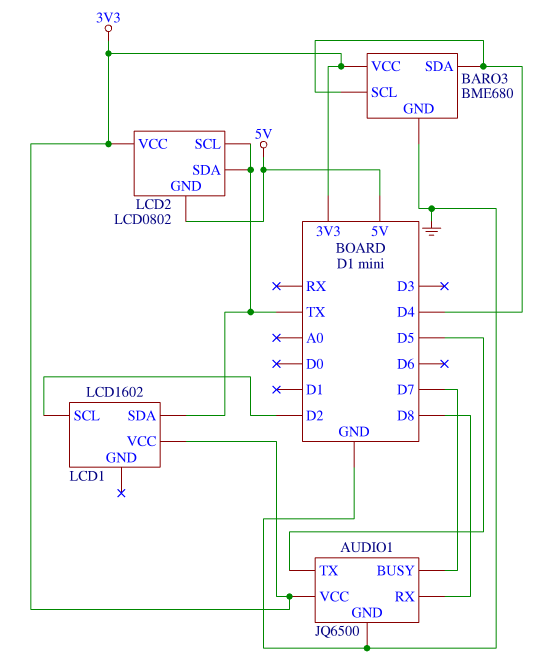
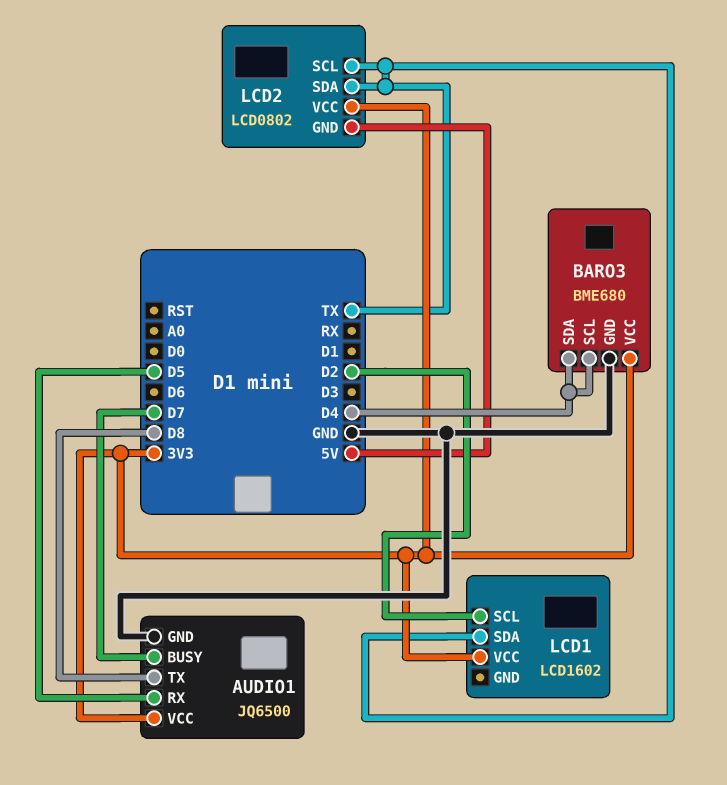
AUDIO1 pin RX: D8 -> D5
AUDIO1 pin TX: D5 -> D8

